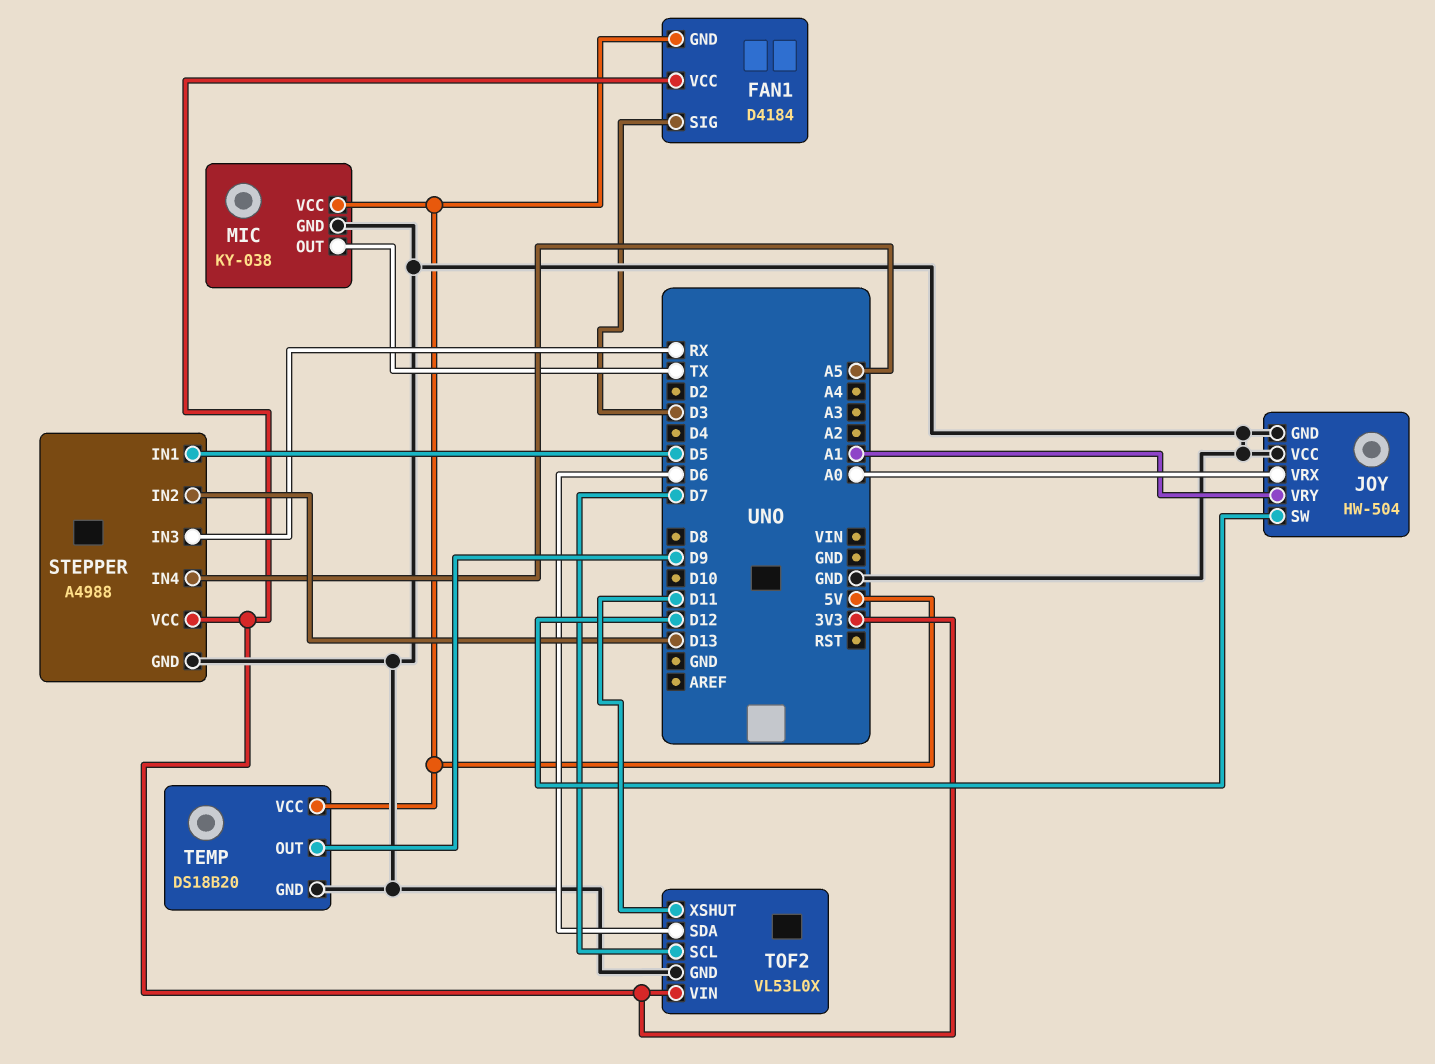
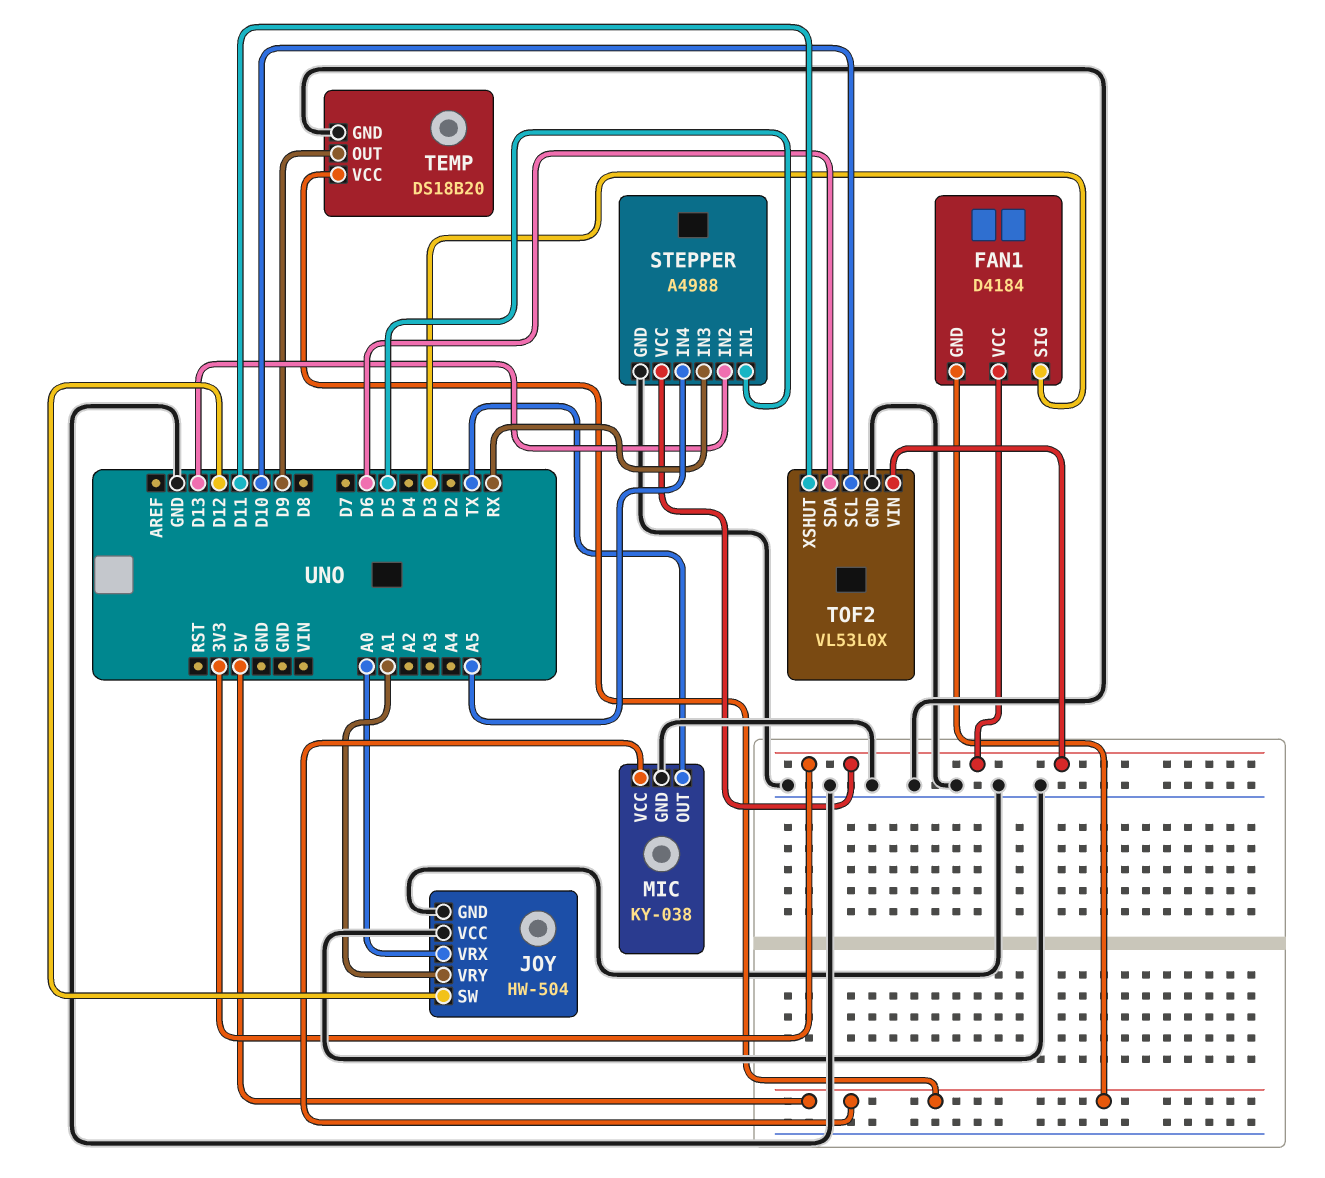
TOF2 pin SCL: D7 -> D10

